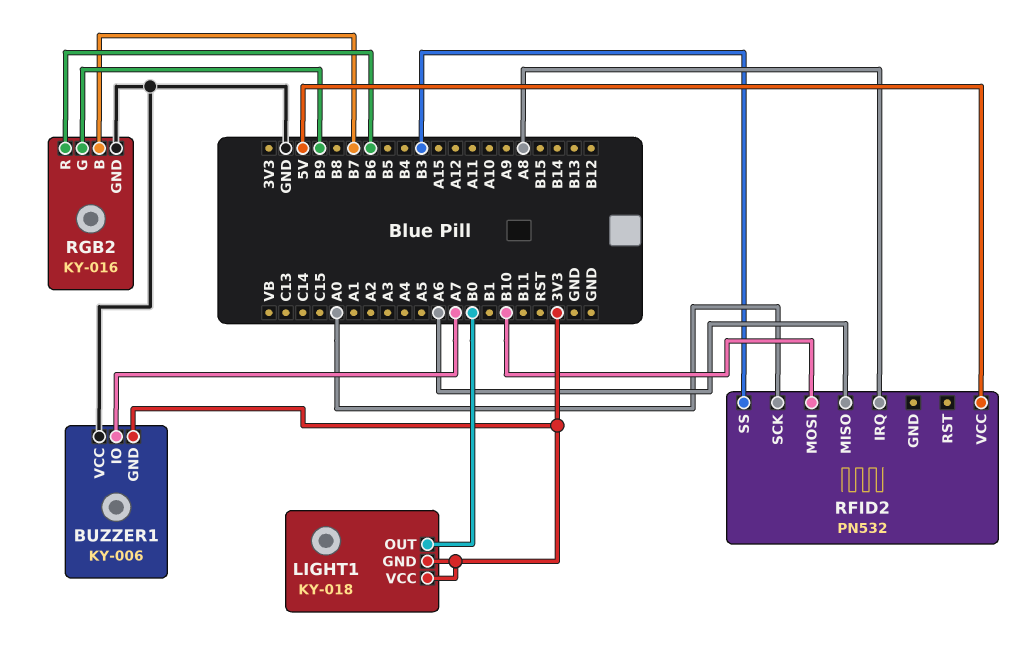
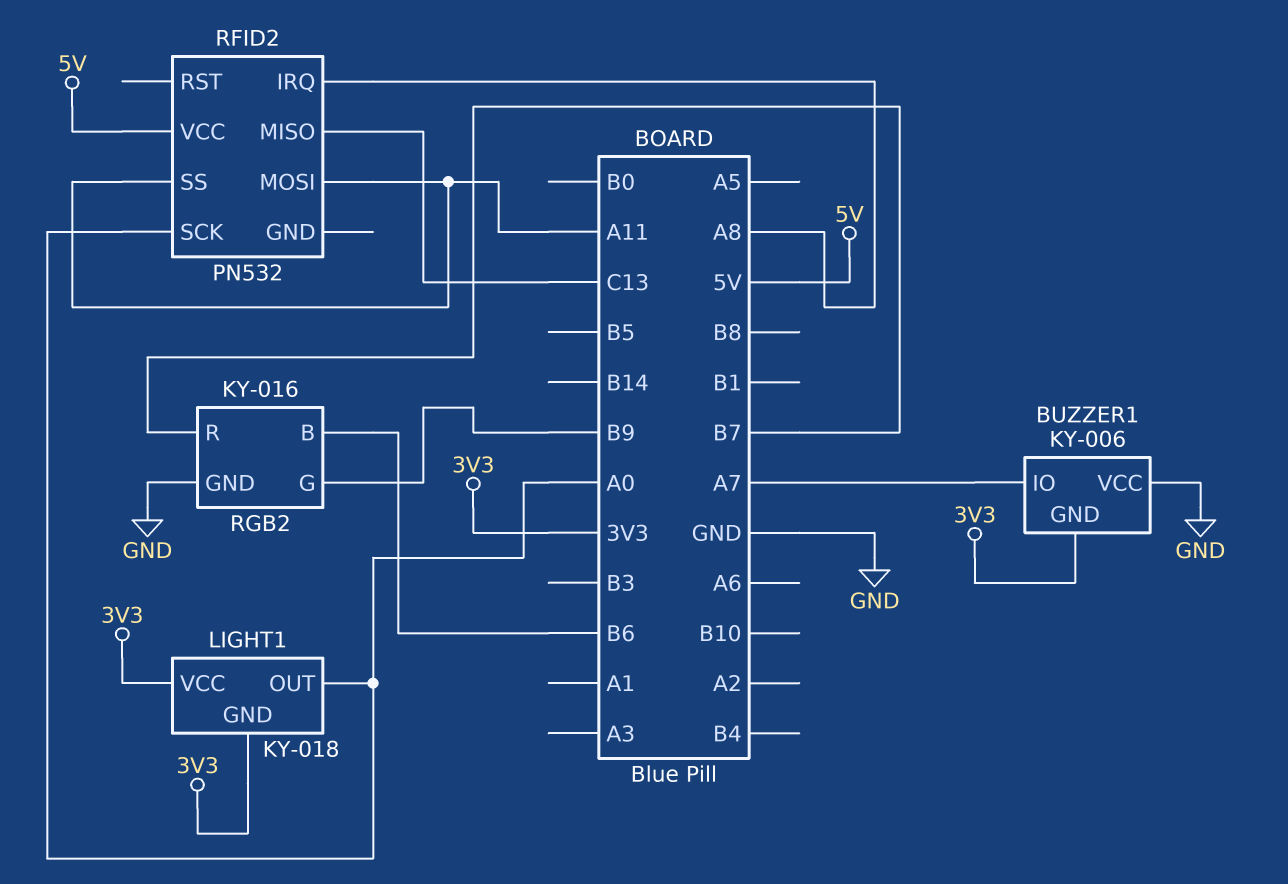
LIGHT1 pin OUT: B0 -> A0
RFID2 pin MISO: A6 -> C13
RFID2 pin MOSI: B10 -> A11
RFID2 pin SS: B3 -> A11
RGB2 pin B: B7 -> B6
RGB2 pin R: B6 -> B7

